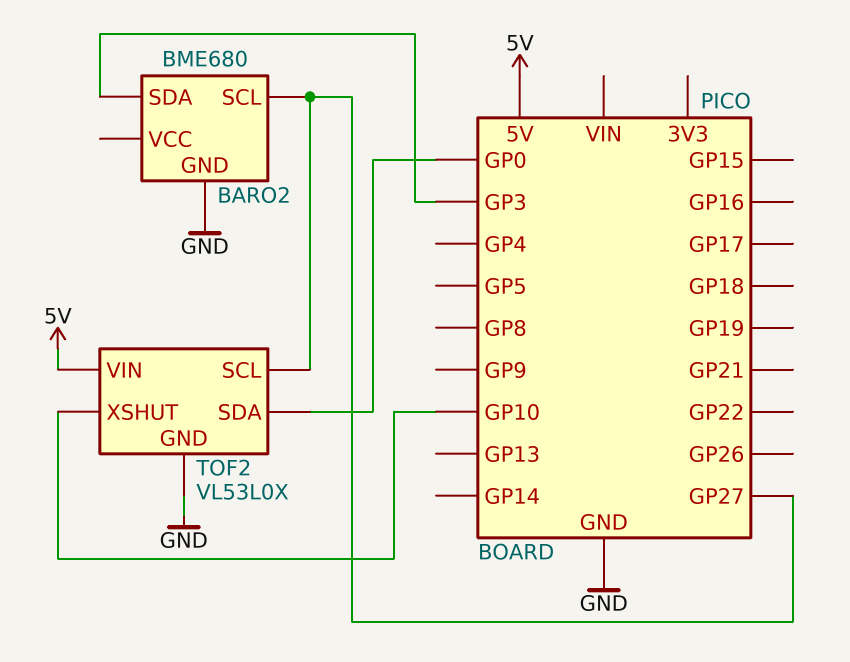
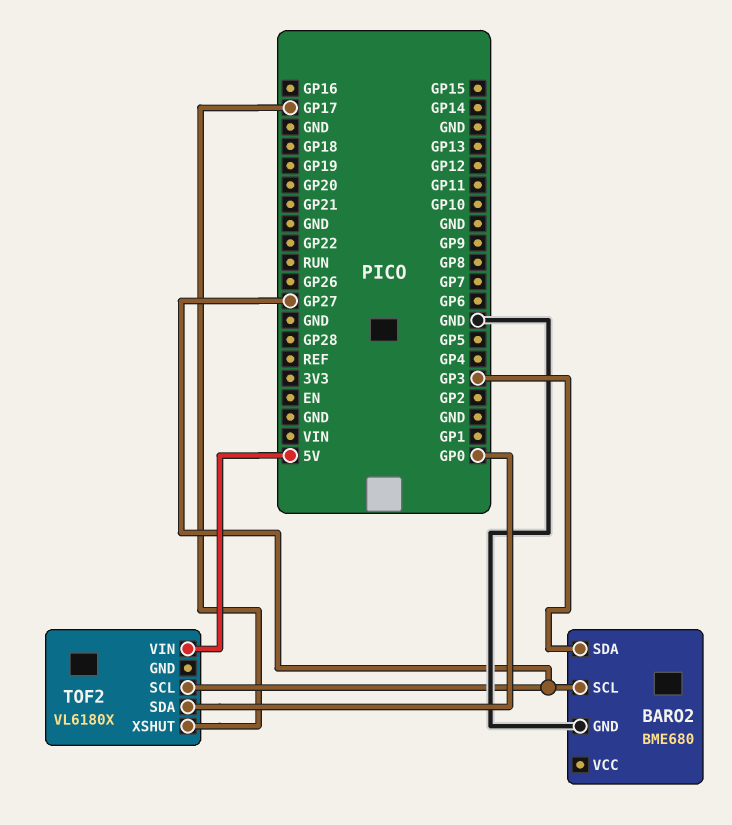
TOF2: VL53L0X -> VL6180X
TOF2 pin GND: GND -> none
TOF2 pin XSHUT: GP10 -> GP17

